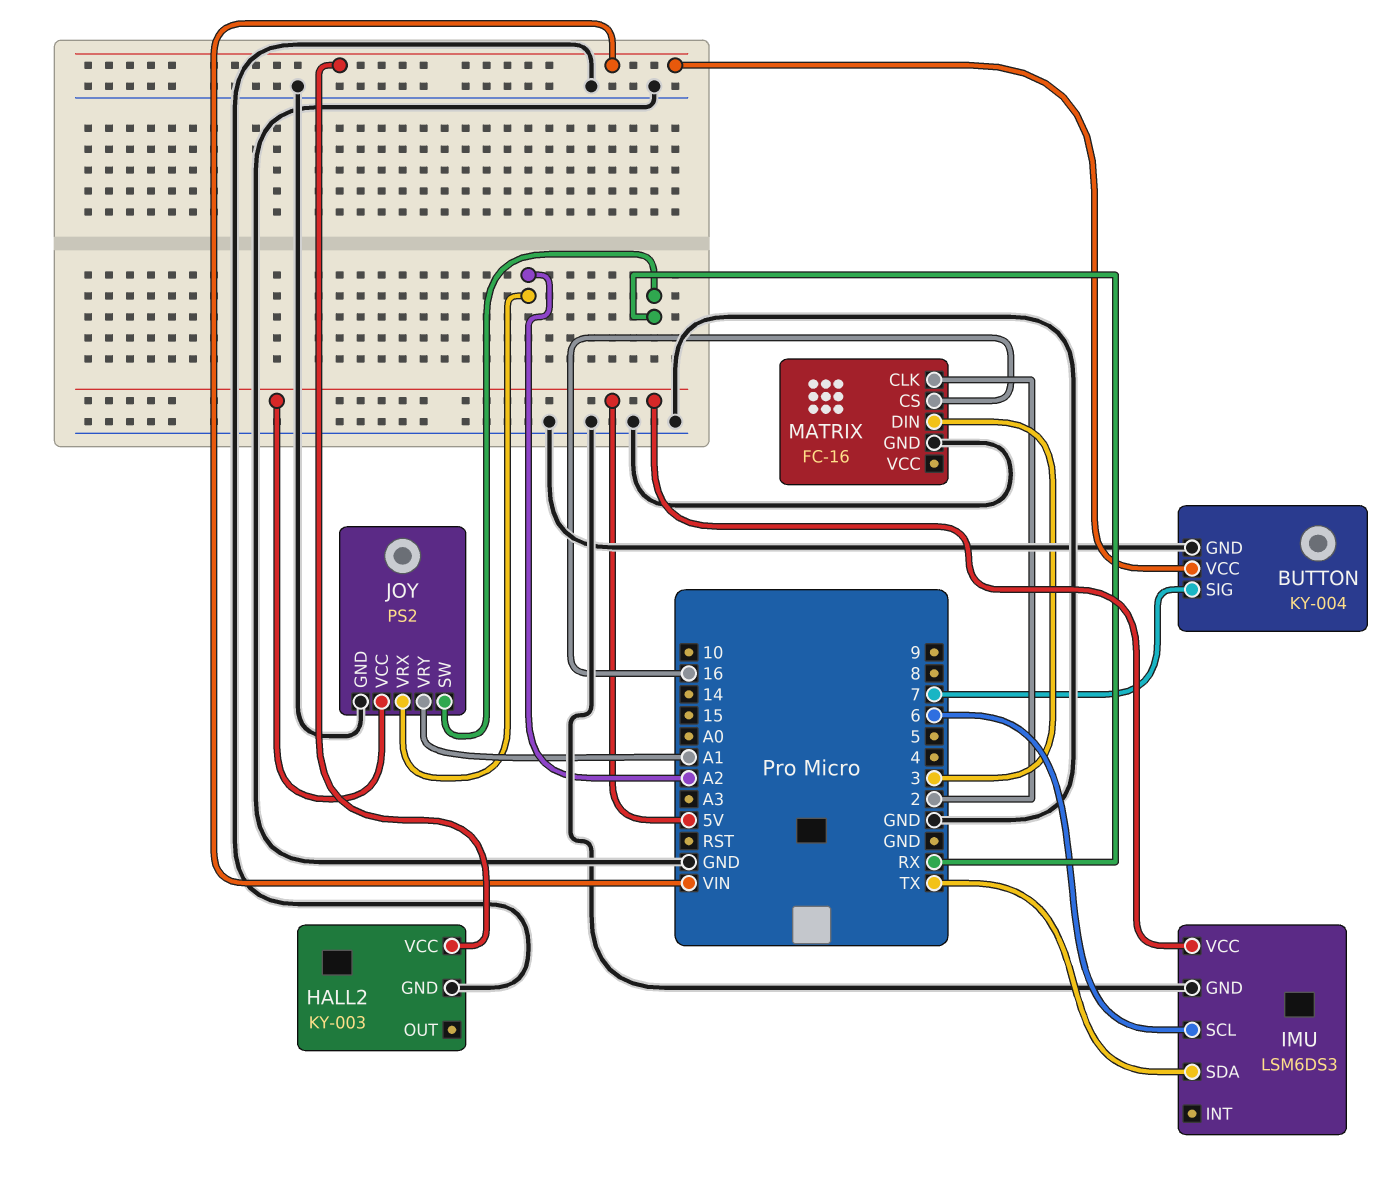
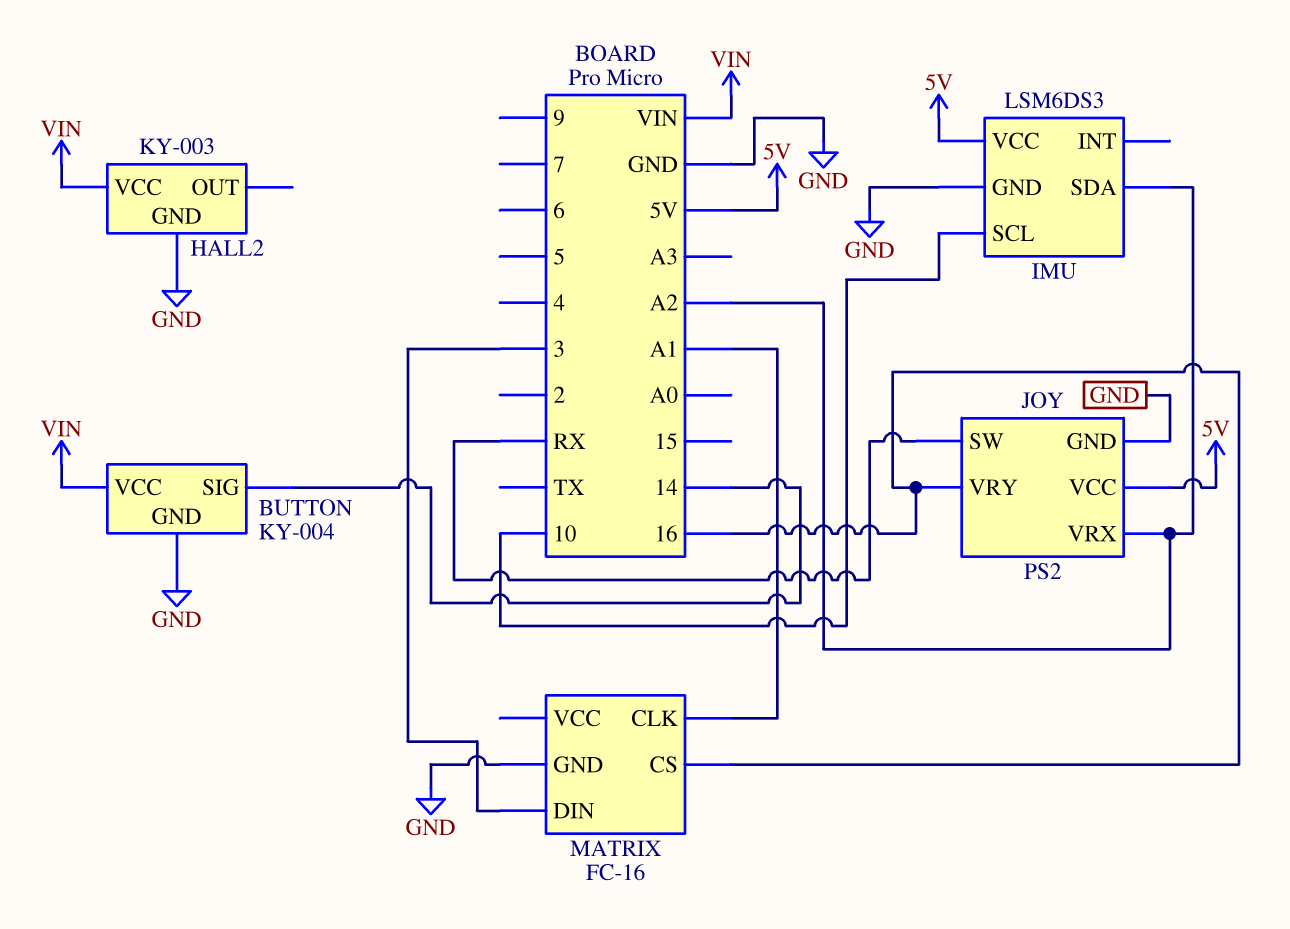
BUTTON pin SIG: 7 -> 14
IMU pin SCL: 6 -> 10
IMU pin SDA: TX -> A2
JOY pin VRY: A1 -> 16
MATRIX pin CLK: 2 -> A1

